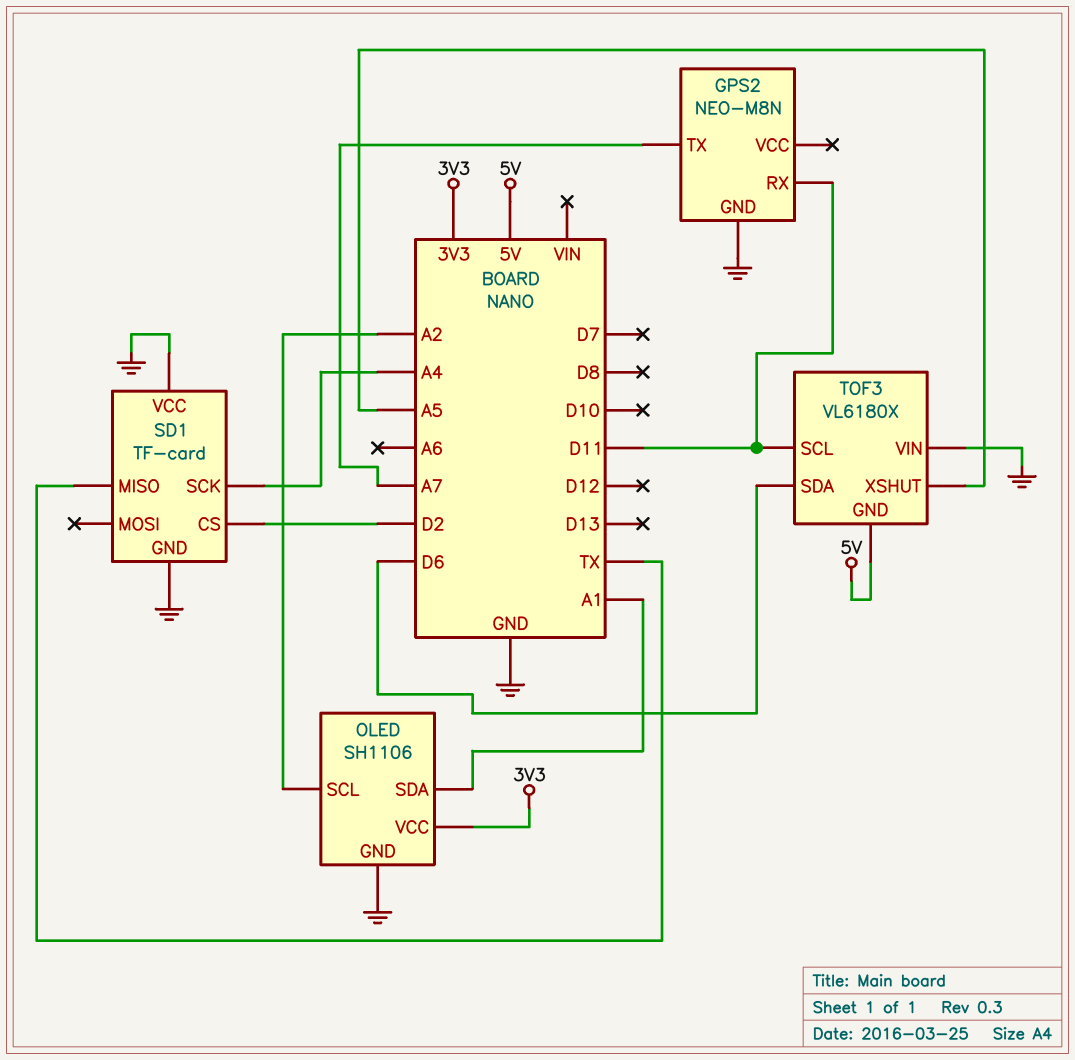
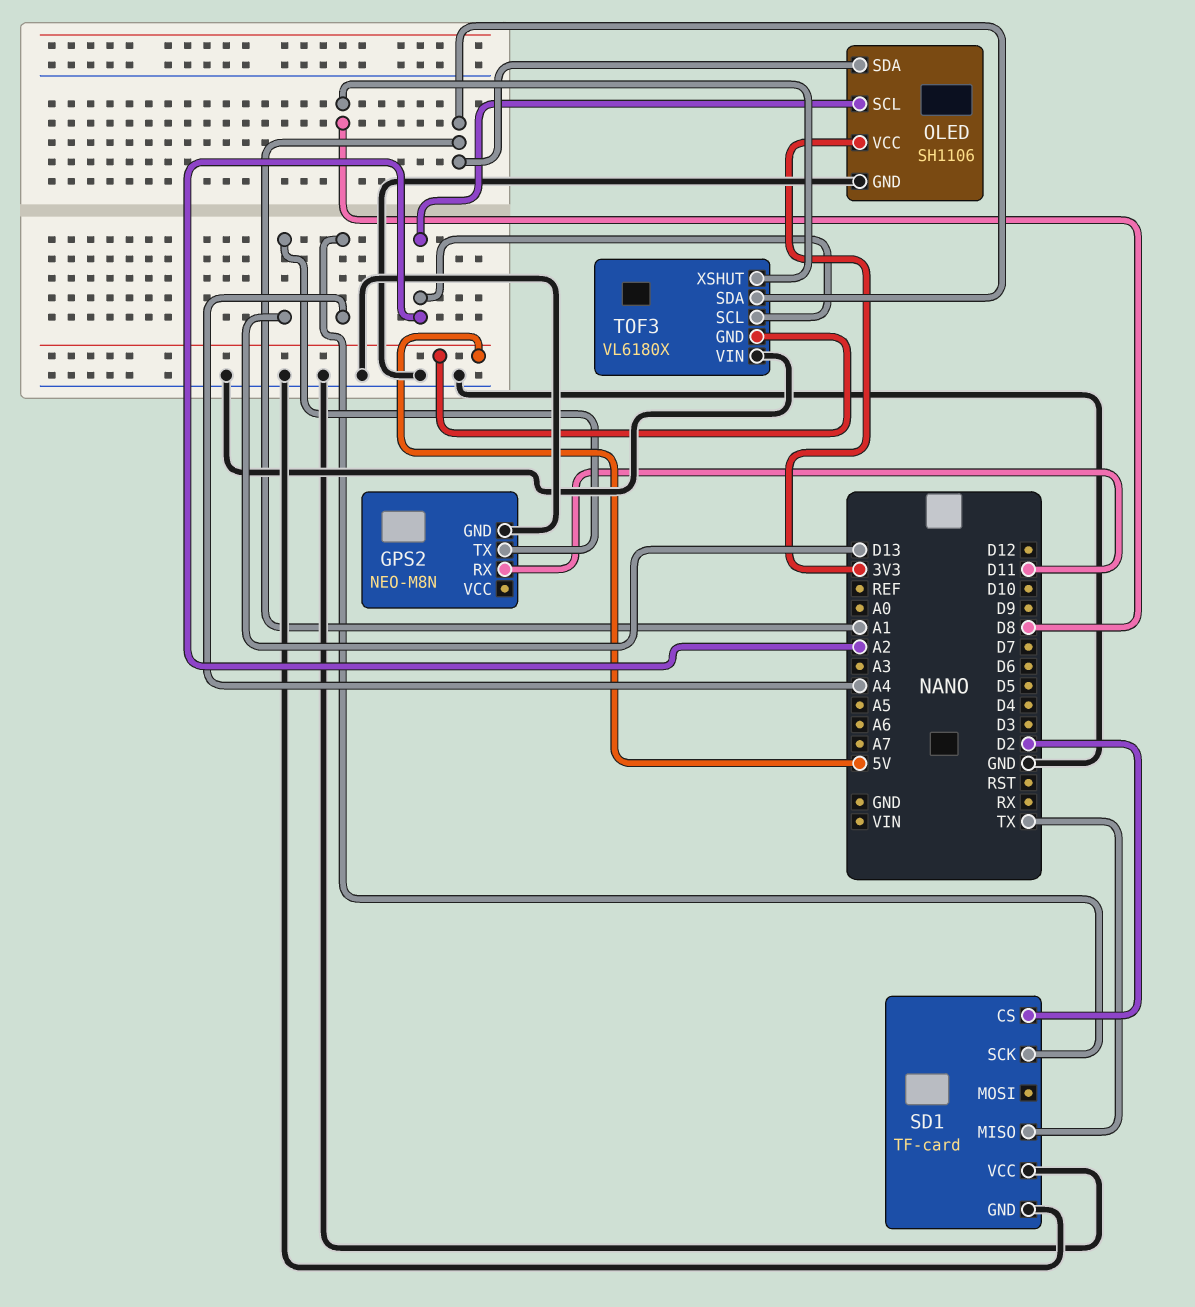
GPS2 pin TX: A7 -> D13
TOF3 pin SCL: D11 -> A2
TOF3 pin SDA: D6 -> A1
TOF3 pin XSHUT: A5 -> D8

